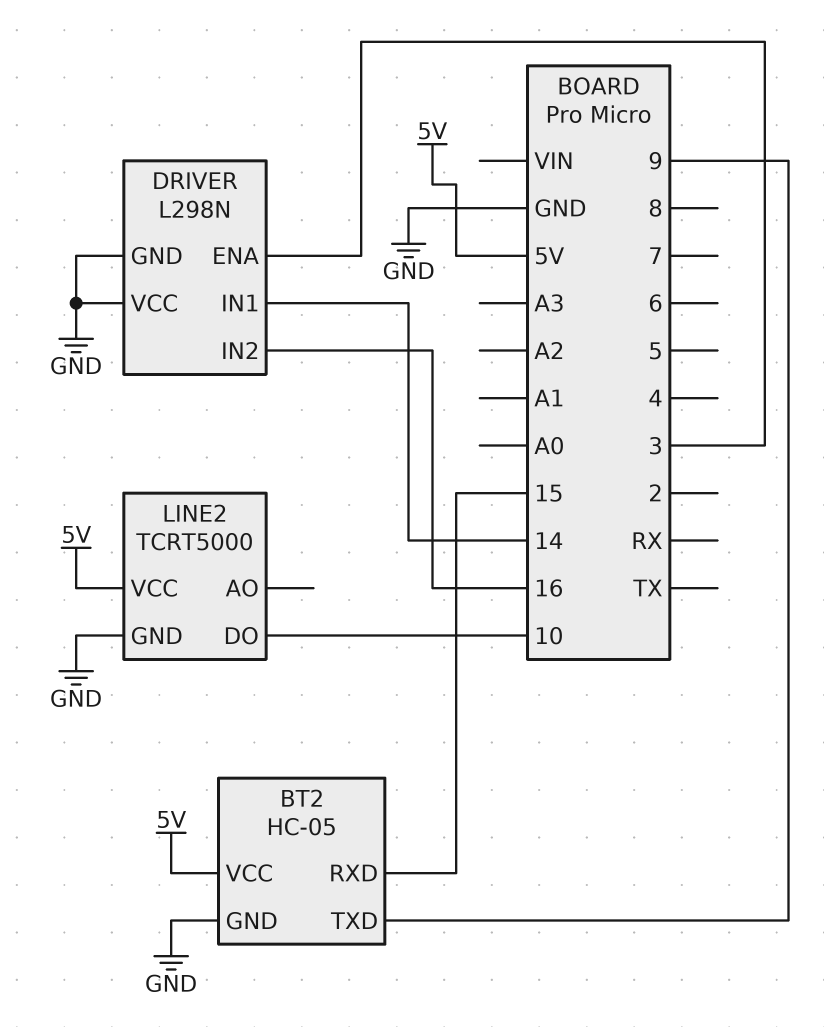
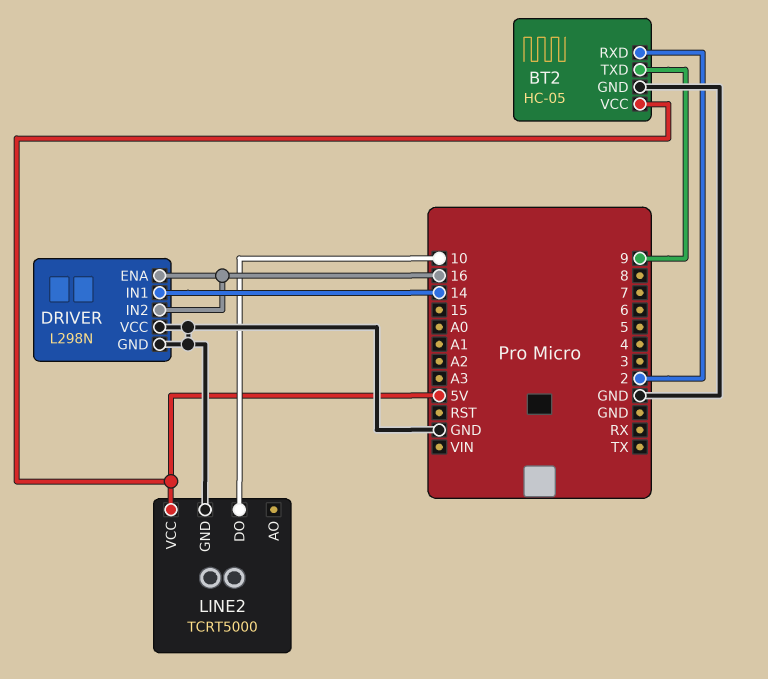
BT2 pin RXD: 15 -> 2
DRIVER pin ENA: 3 -> 16

